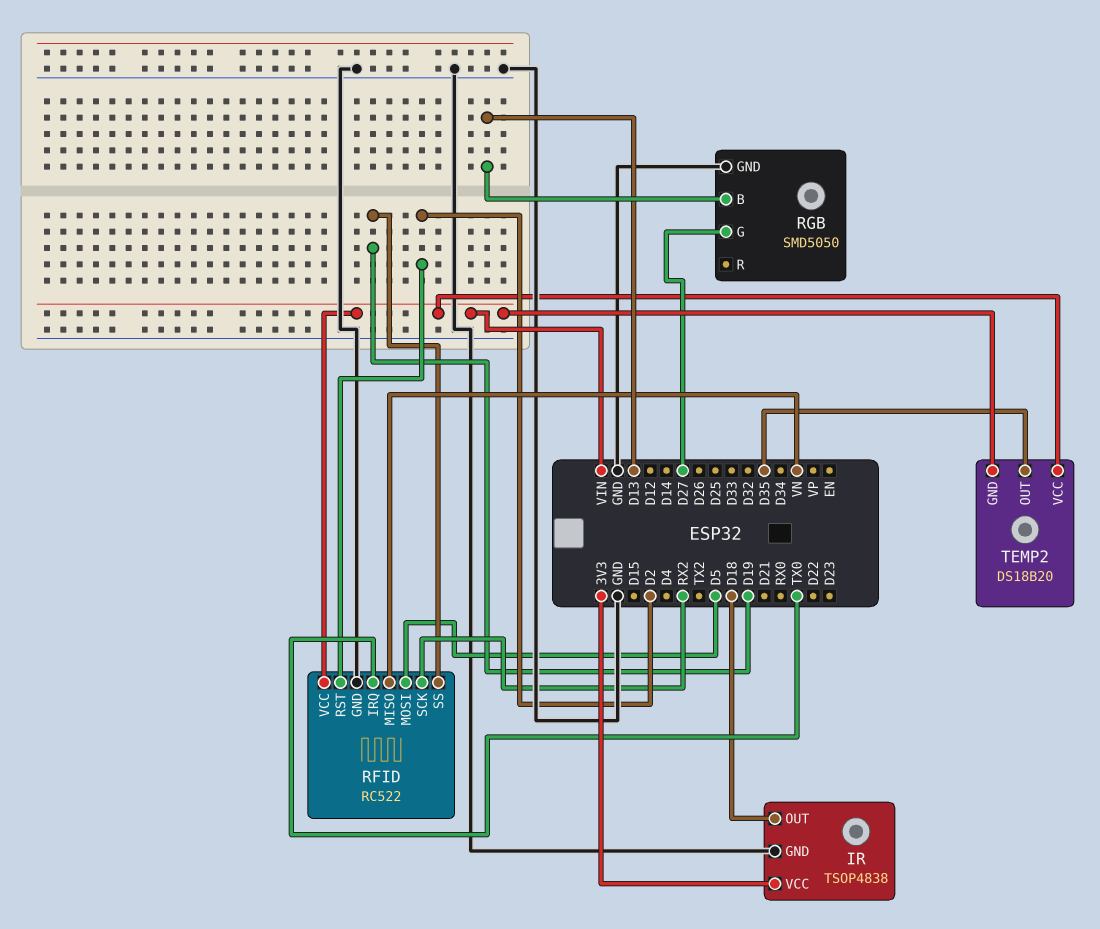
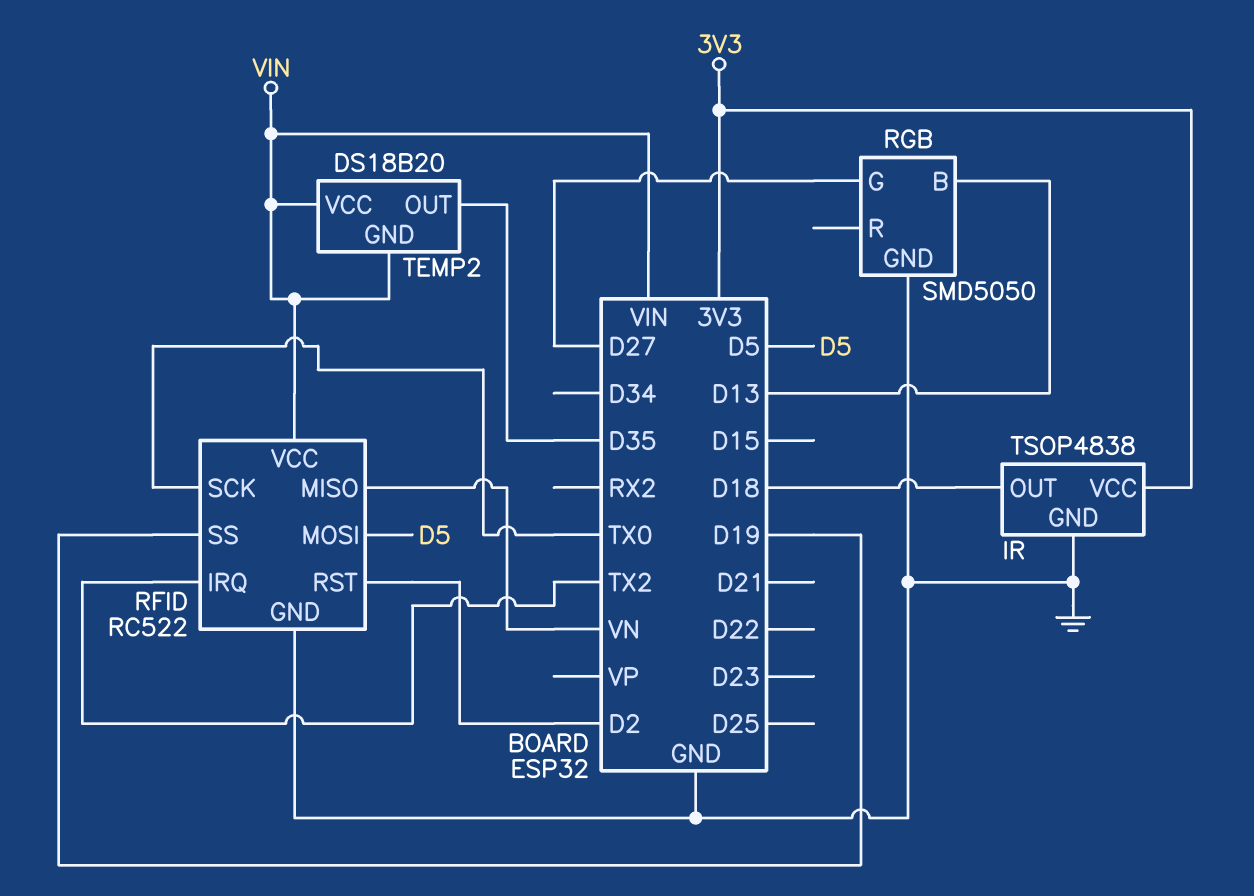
RFID pin IRQ: TX0 -> TX2
RFID pin SCK: RX2 -> TX0

